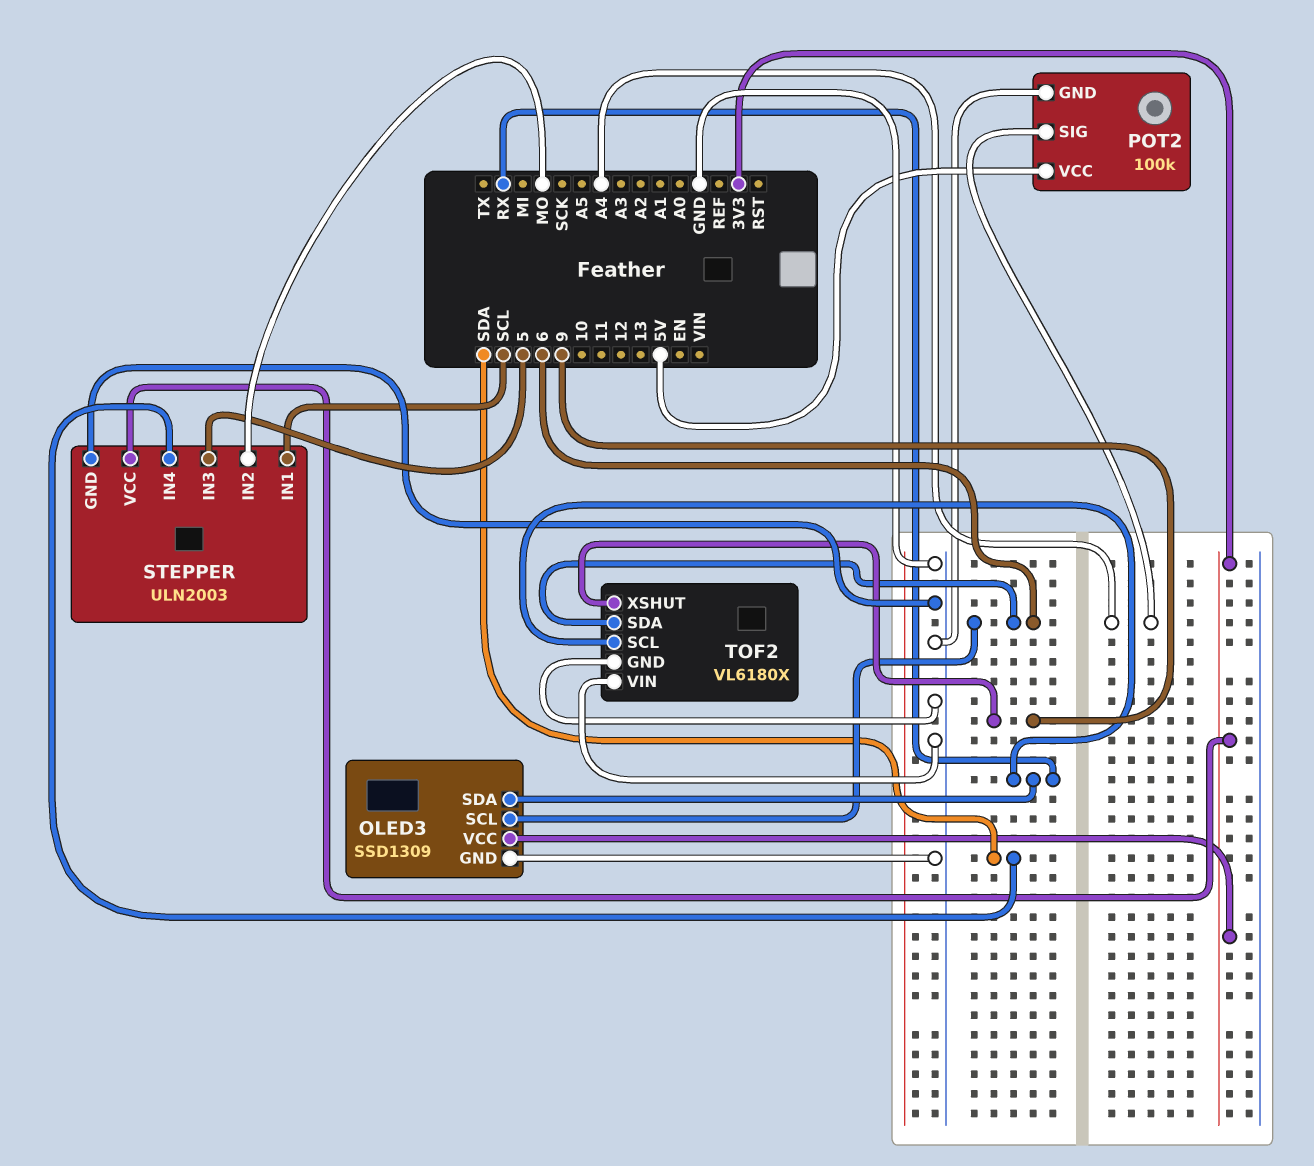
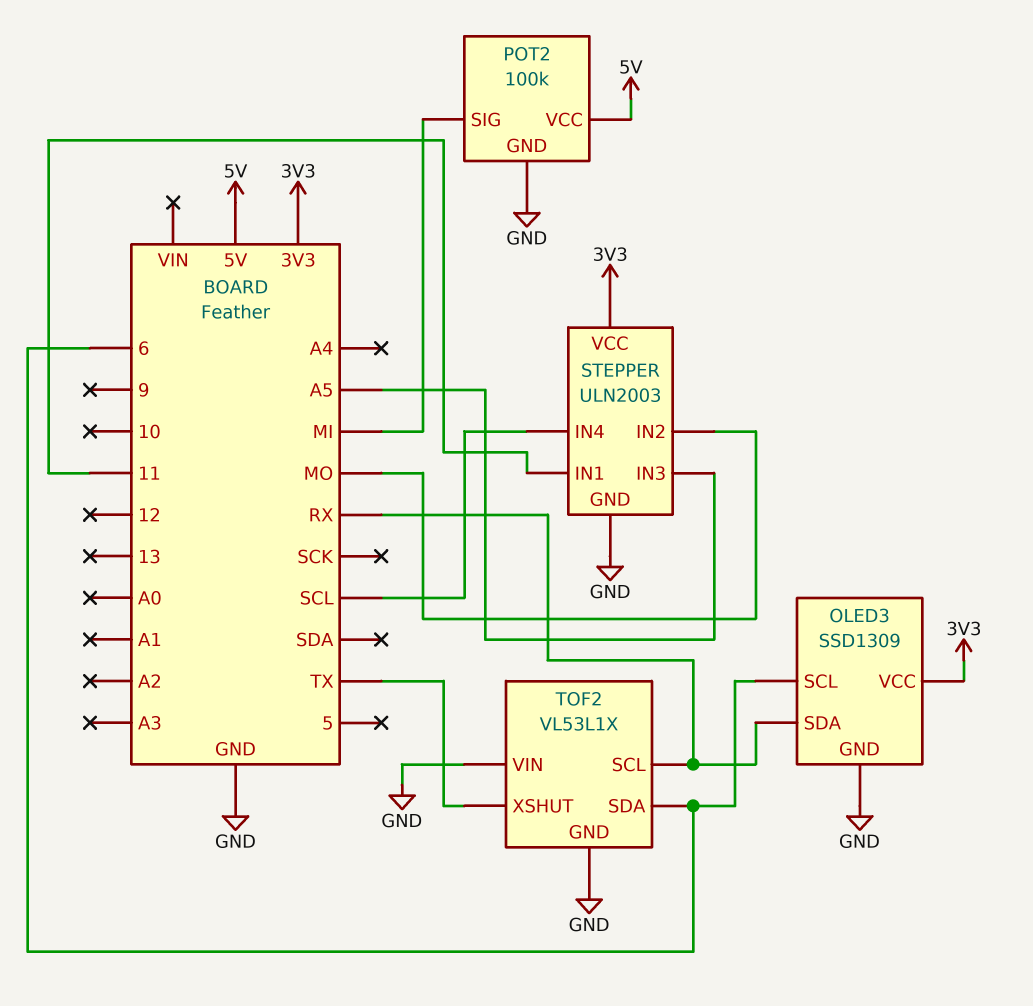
POT2 pin SIG: A4 -> MI
STEPPER pin IN1: SCL -> 11
STEPPER pin IN3: 5 -> A5
STEPPER pin IN4: SDA -> SCL
TOF2: VL6180X -> VL53L1X
TOF2 pin XSHUT: 9 -> TX

